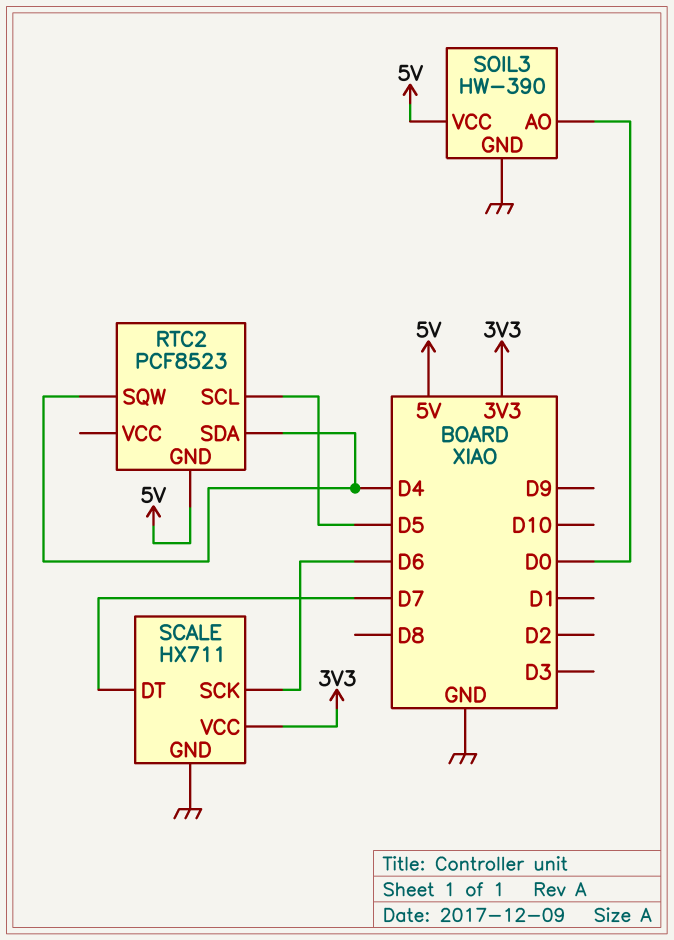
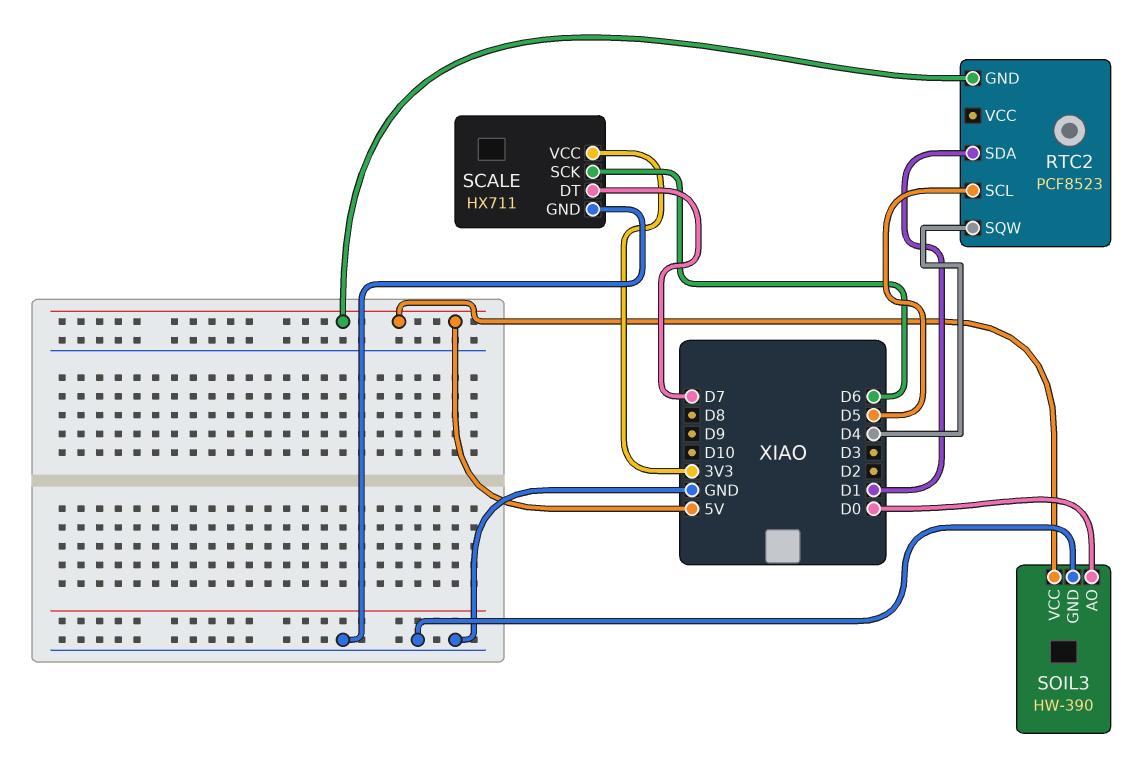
RTC2 pin SDA: D4 -> D1

